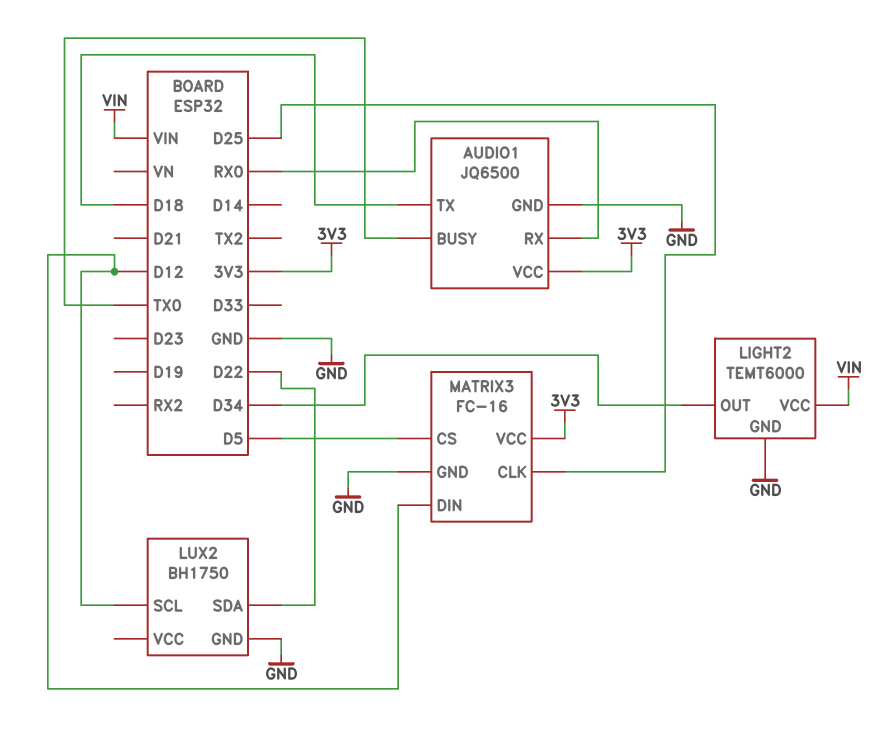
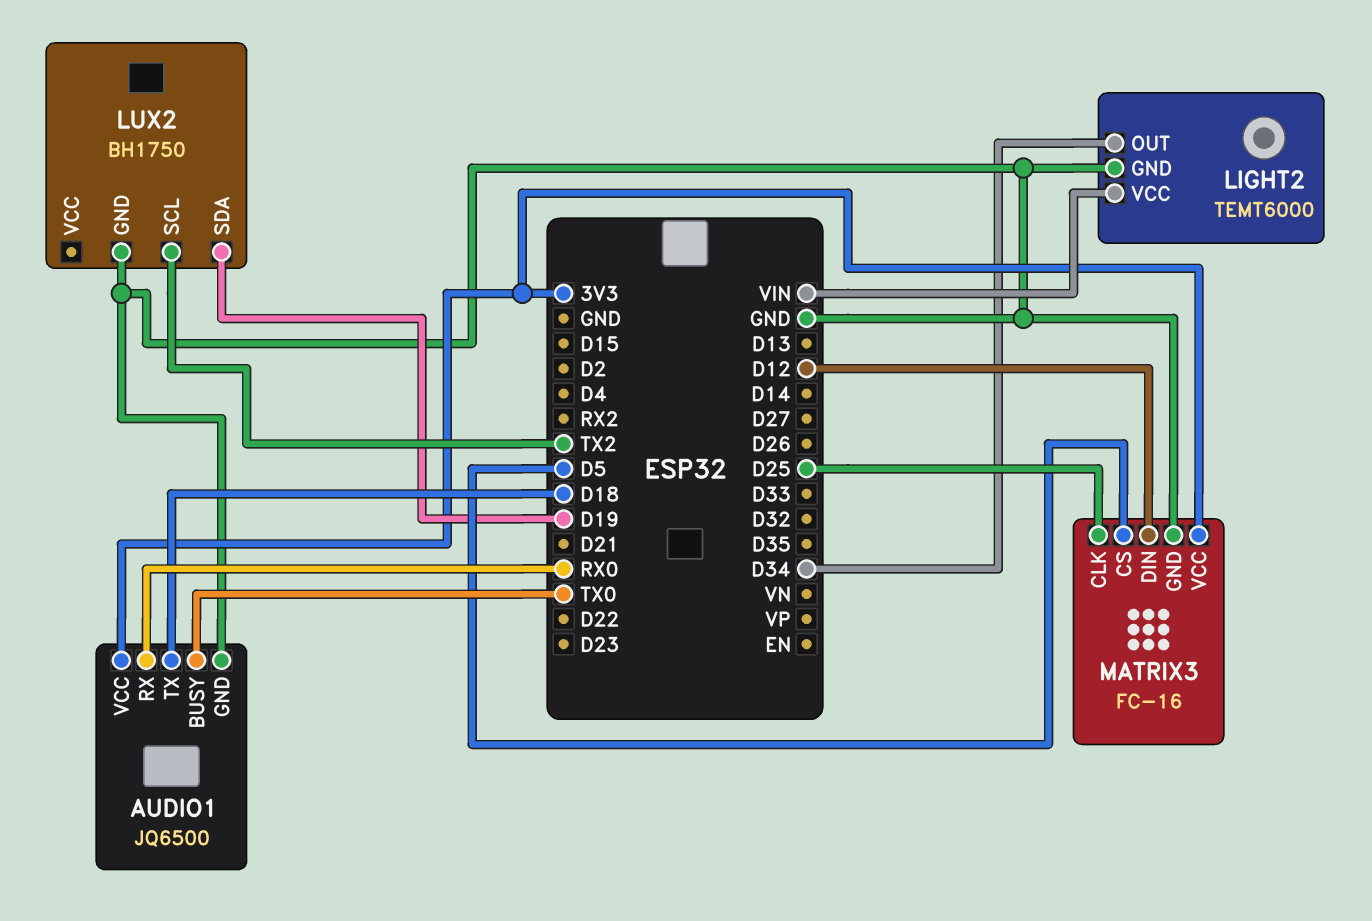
LUX2 pin SCL: D12 -> TX2
LUX2 pin SDA: D22 -> D19

